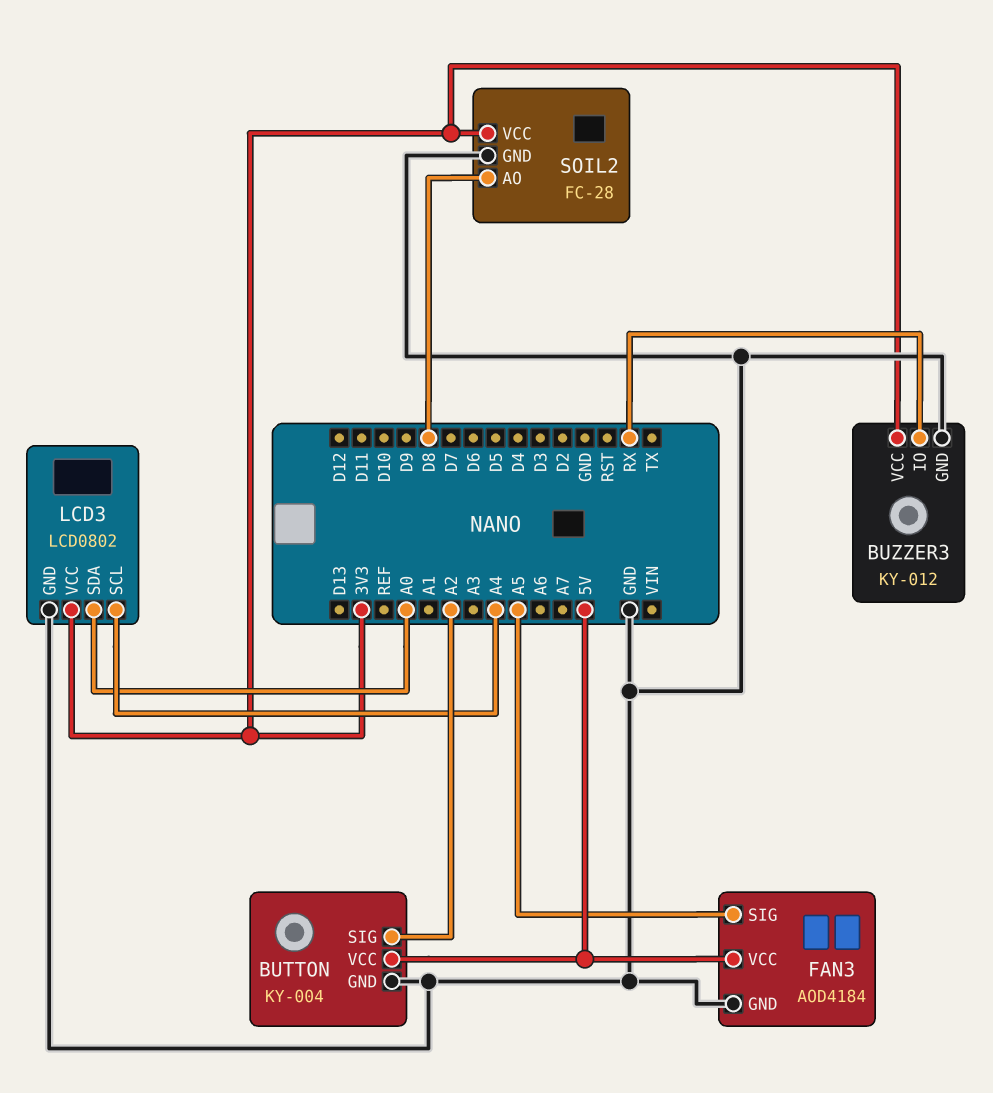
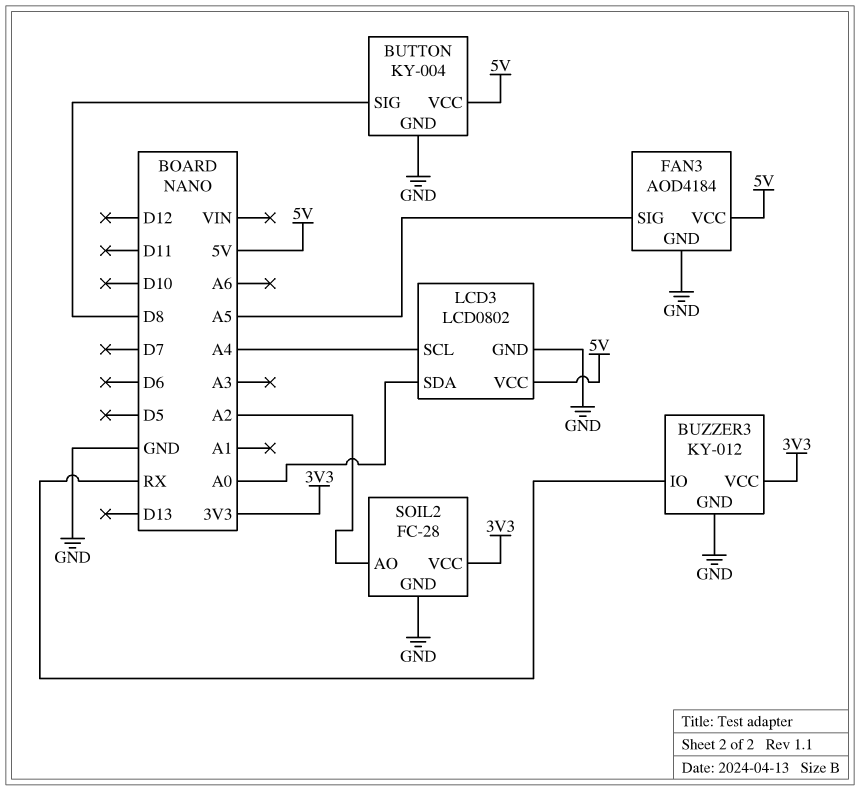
BUTTON pin SIG: A2 -> D8
LCD3 pin VCC: 3V3 -> 5V
SOIL2 pin AO: D8 -> A2

